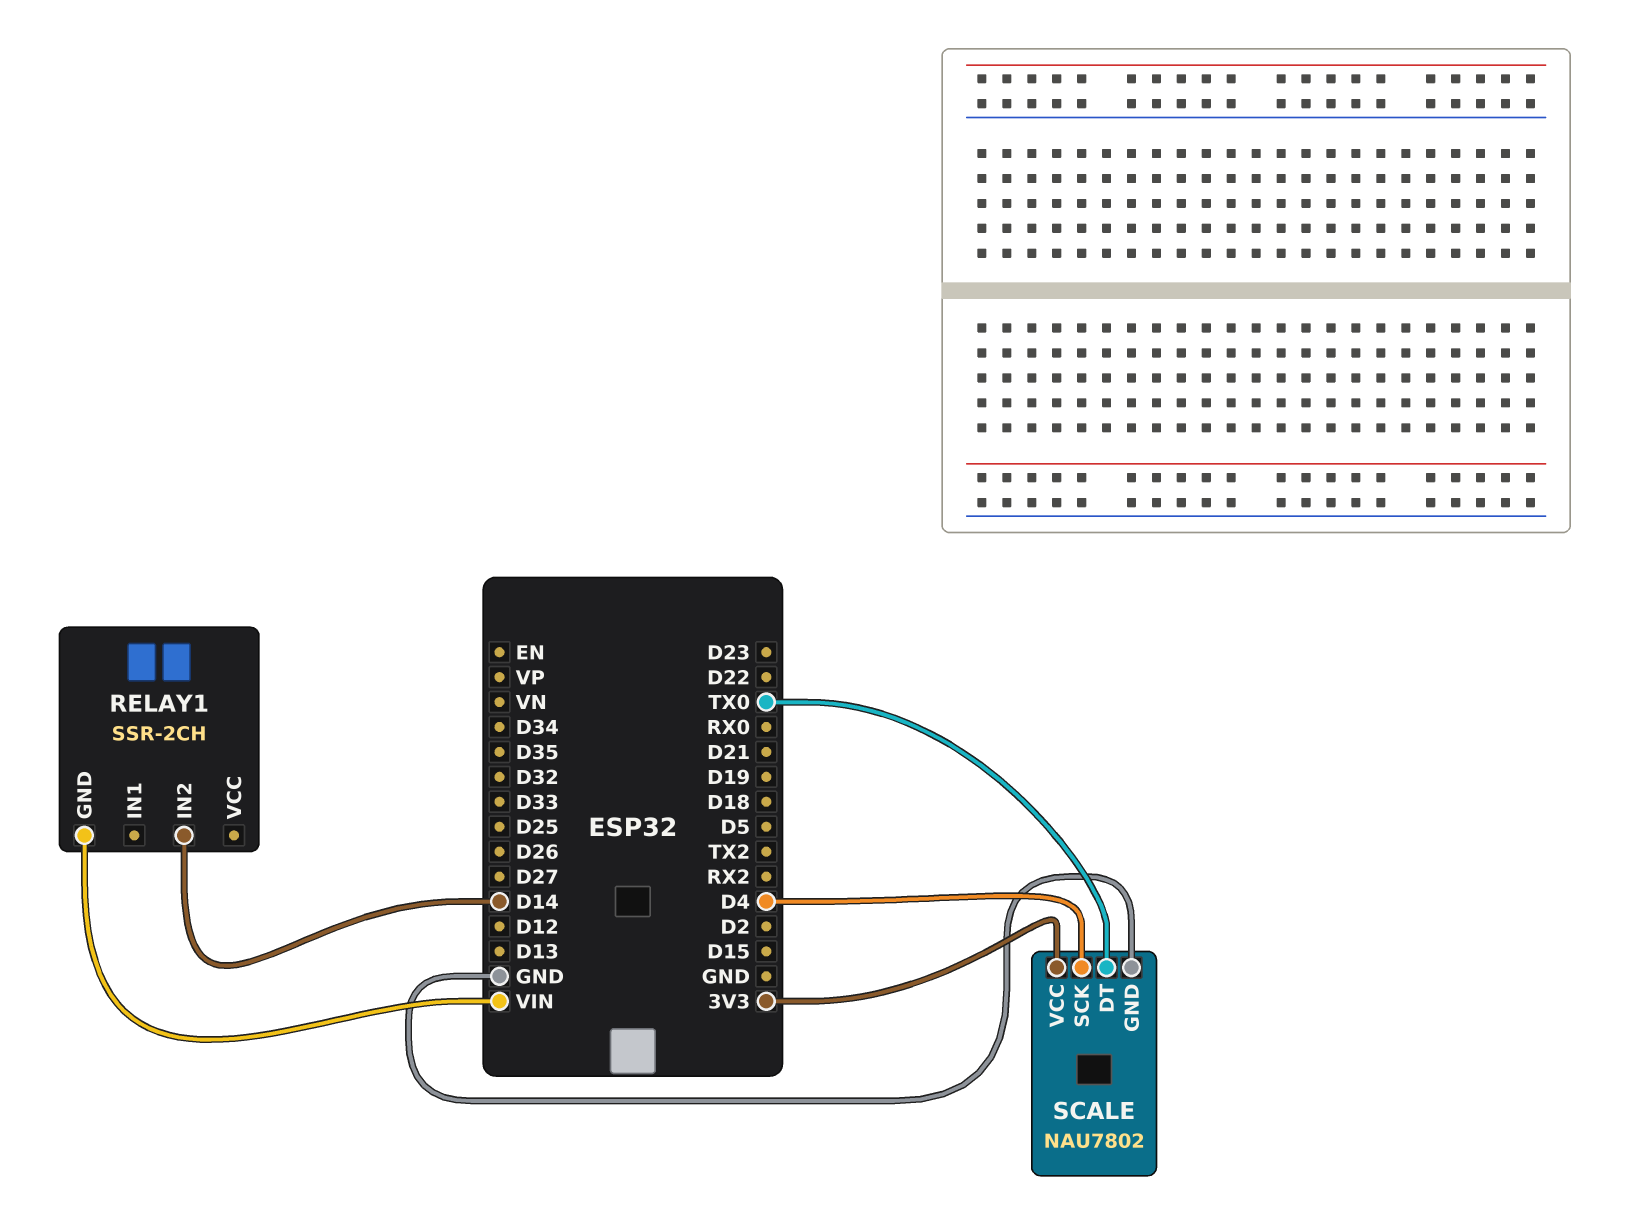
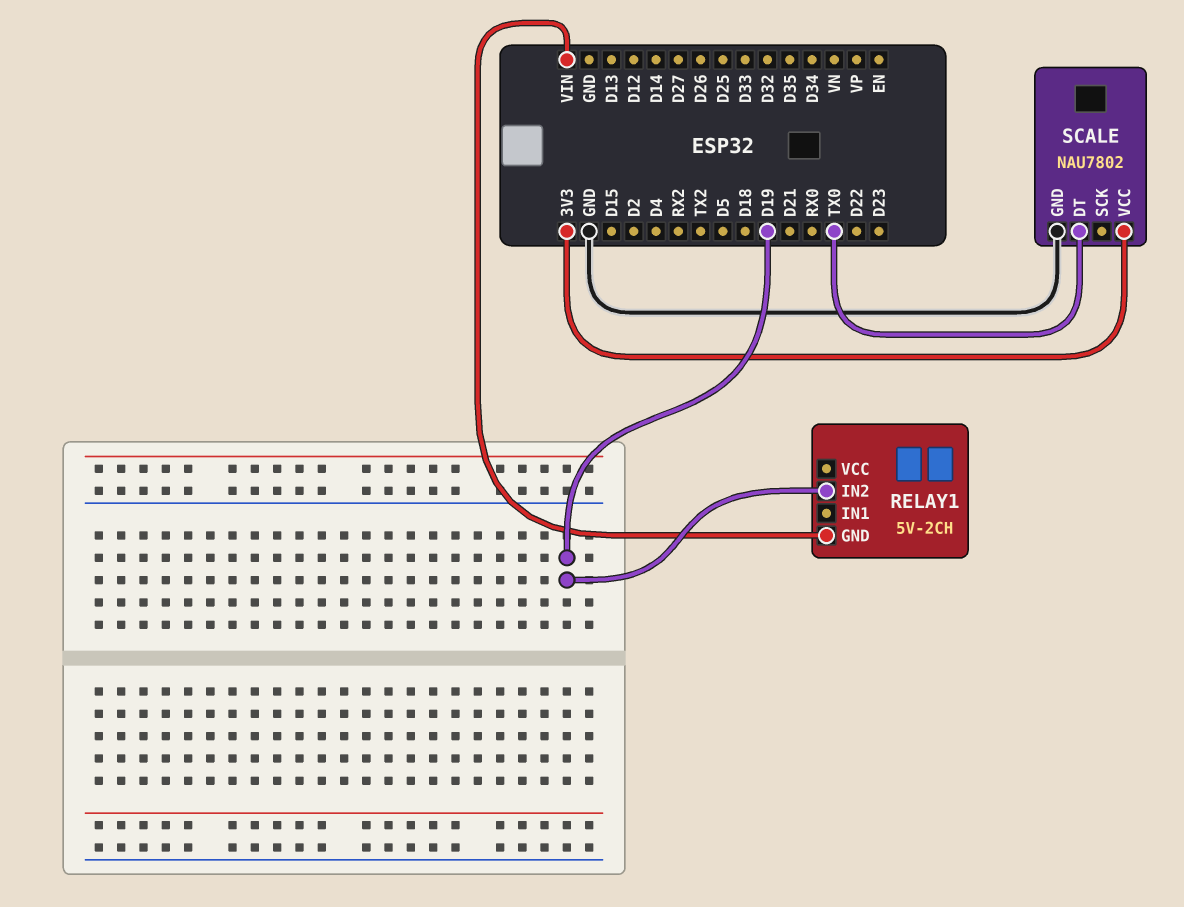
RELAY1: SSR-2CH -> 5V-2CH
RELAY1 pin IN2: D14 -> D19
SCALE pin SCK: D4 -> none

